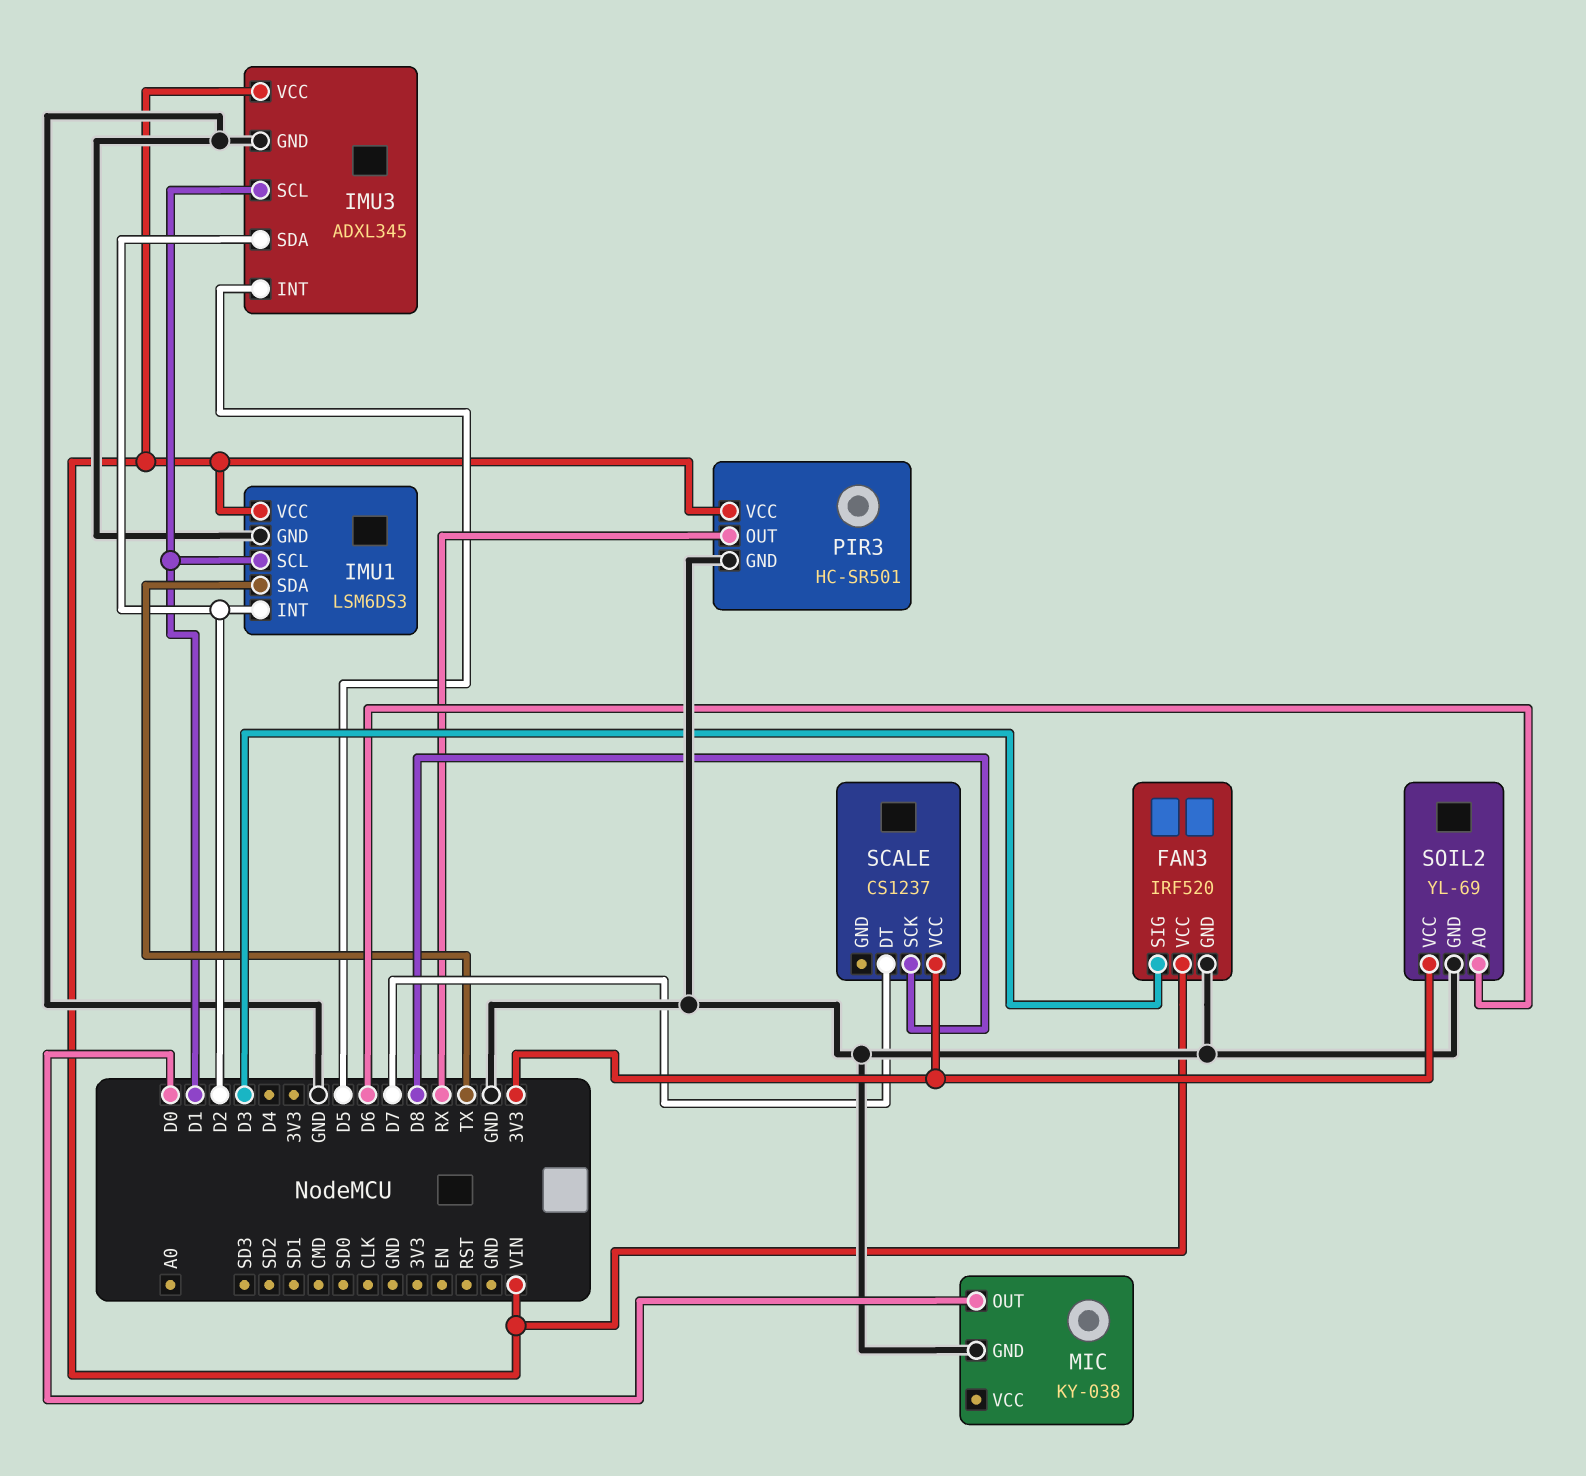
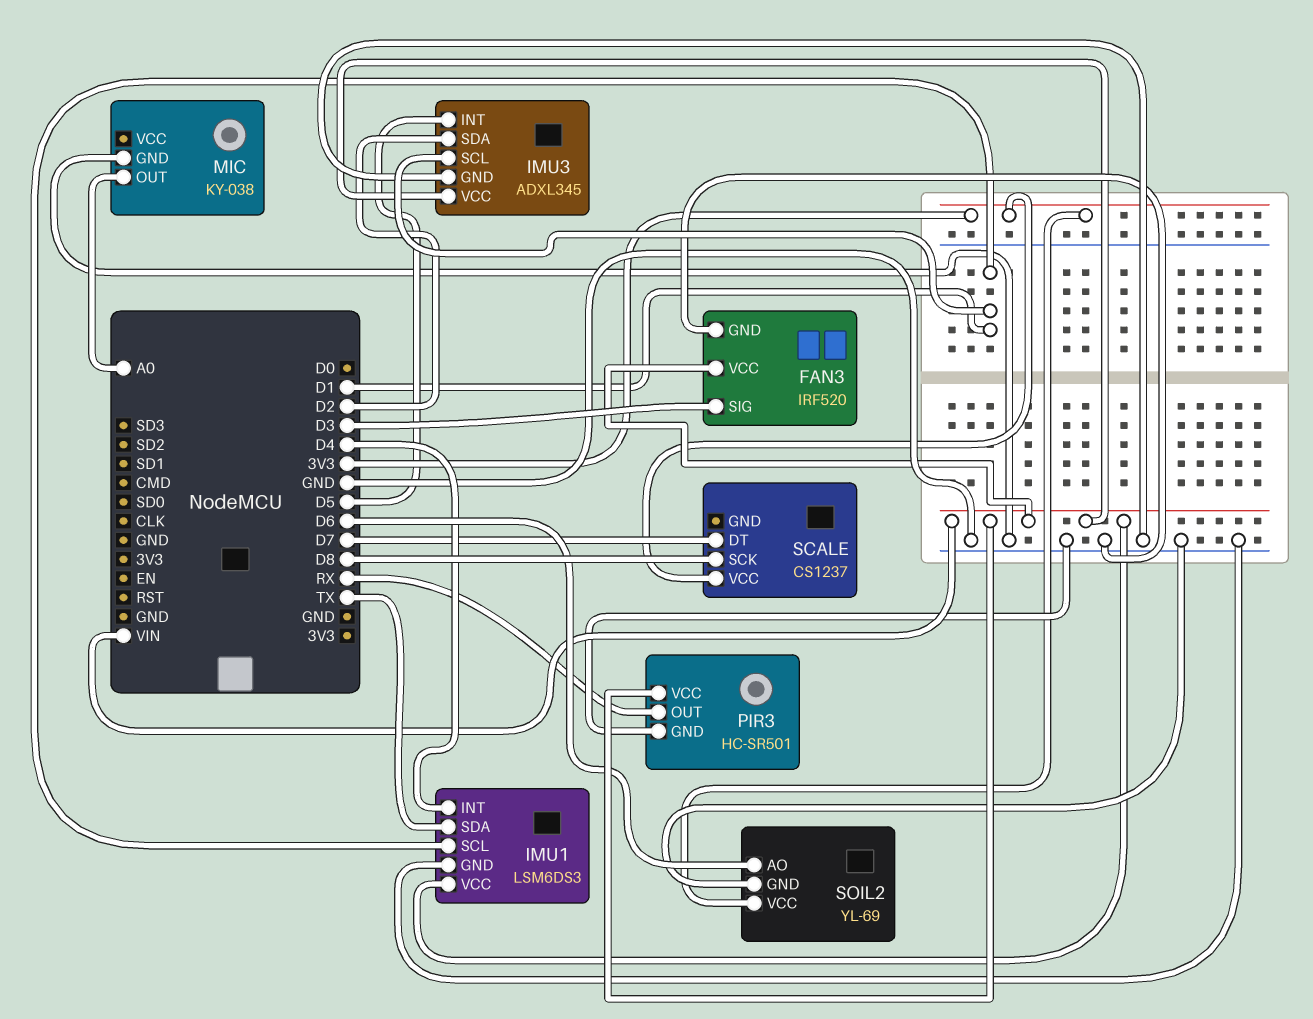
IMU1 pin INT: D2 -> D4
MIC pin OUT: D0 -> A0

